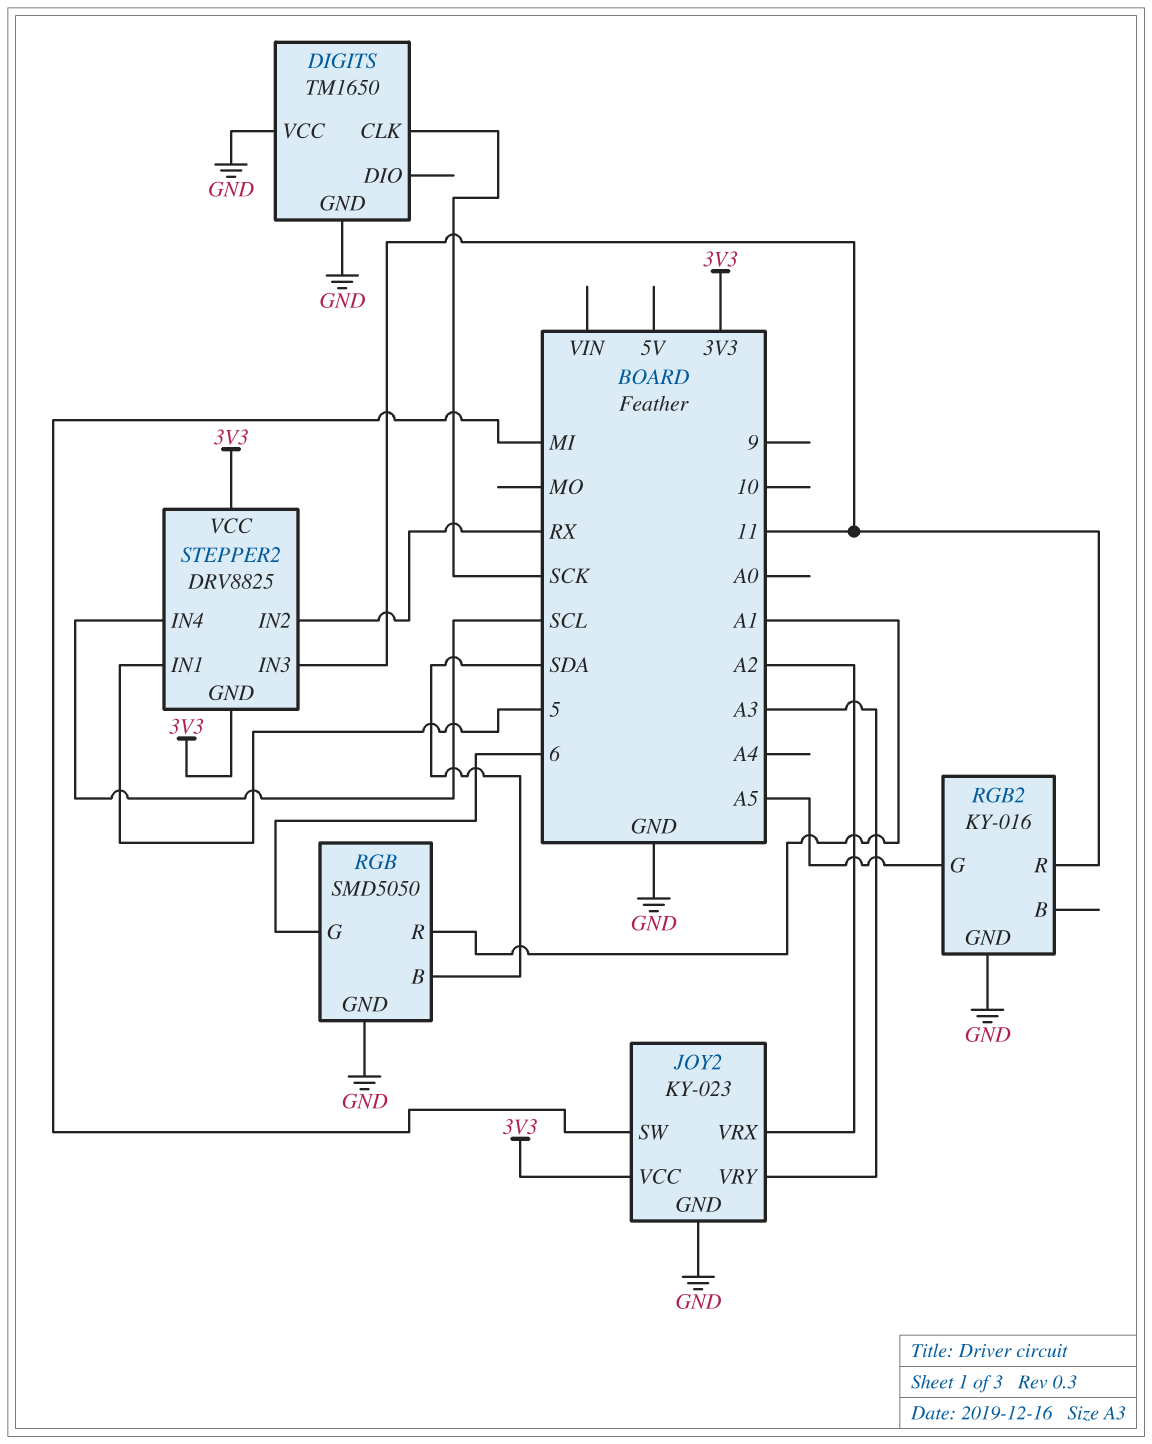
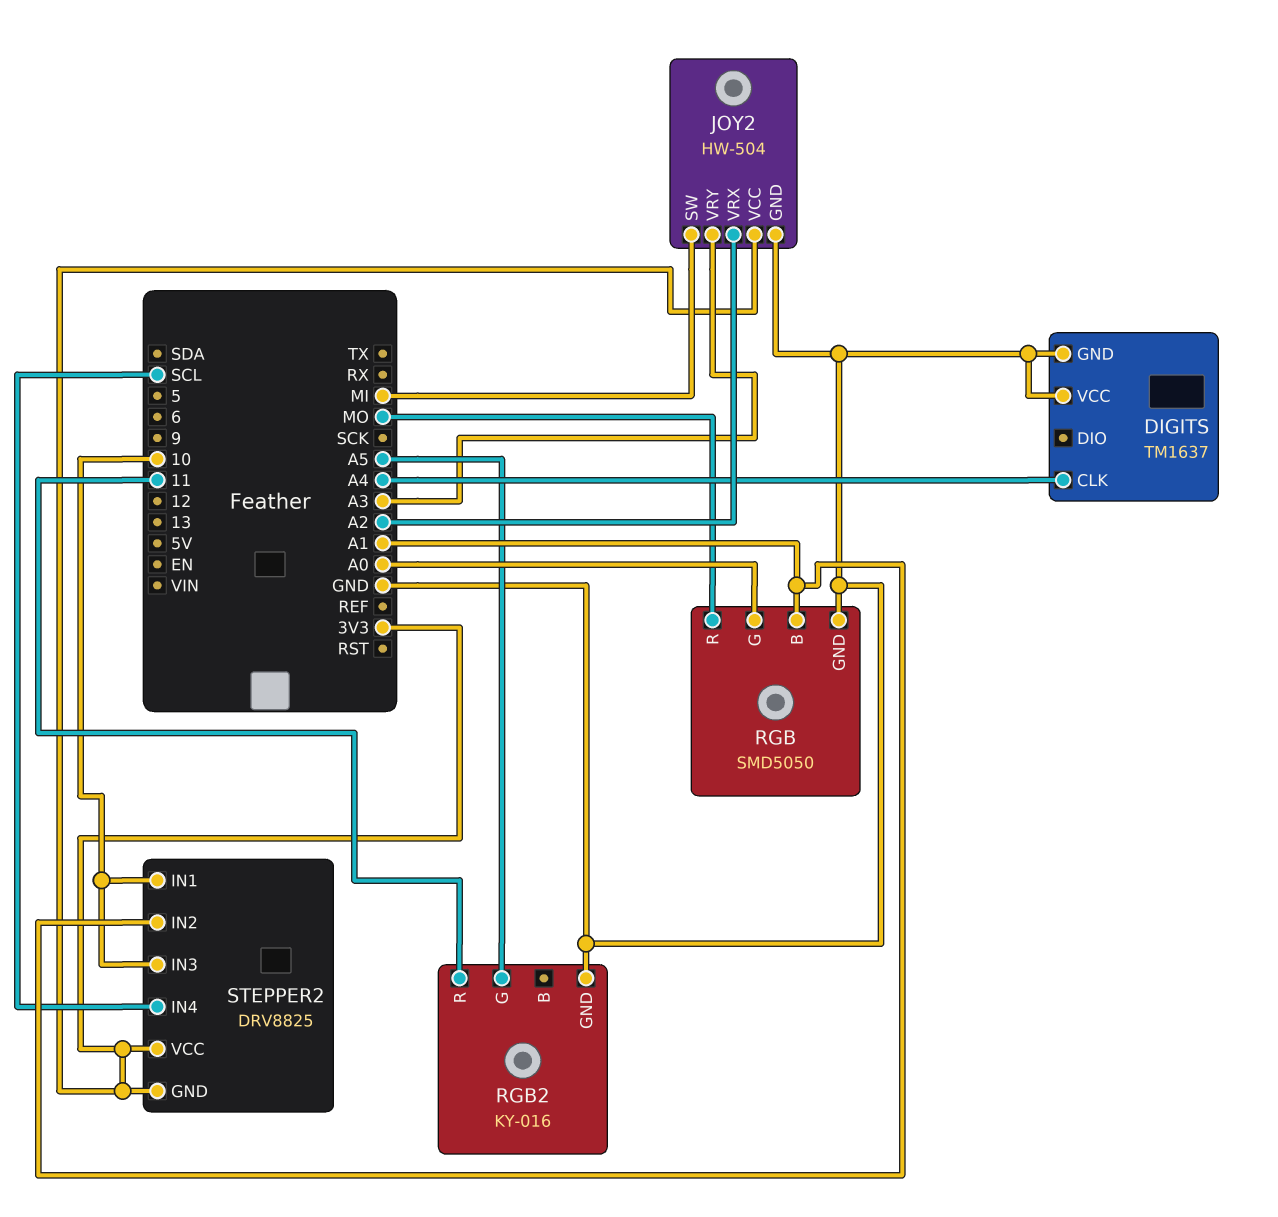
DIGITS: TM1650 -> TM1637
DIGITS pin CLK: SCK -> A4
JOY2: KY-023 -> HW-504
RGB pin B: SDA -> A1
RGB pin G: 6 -> A0
RGB pin R: A1 -> MO
STEPPER2 pin IN1: 5 -> 10
STEPPER2 pin IN2: RX -> A1
STEPPER2 pin IN3: 11 -> 10

